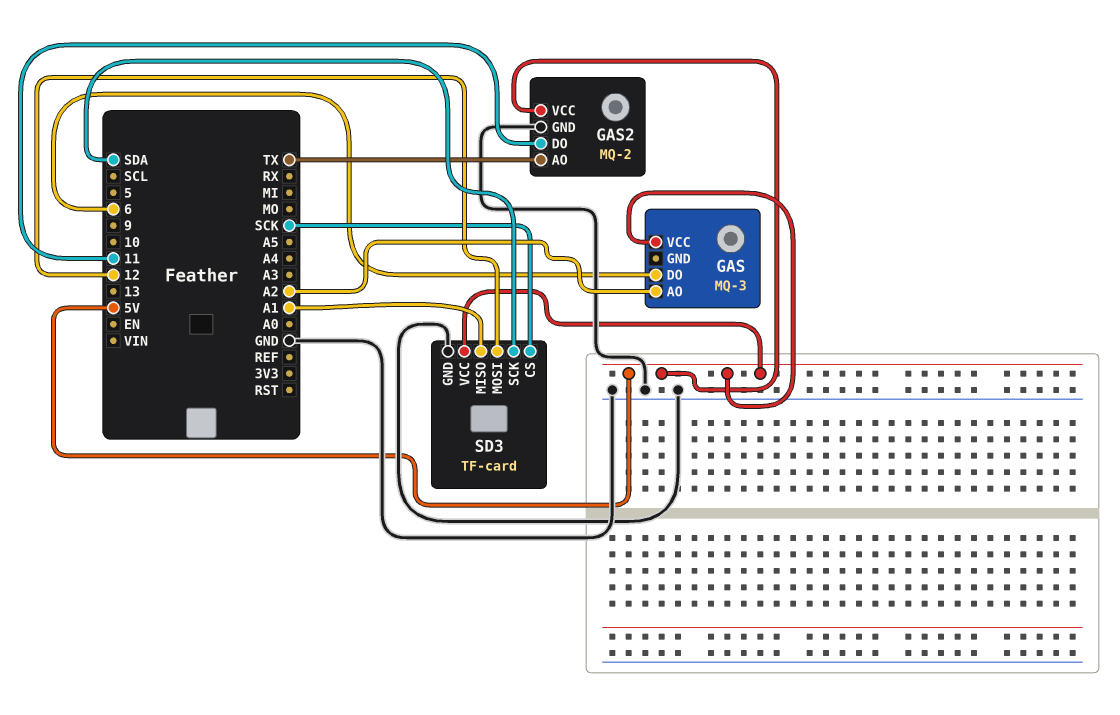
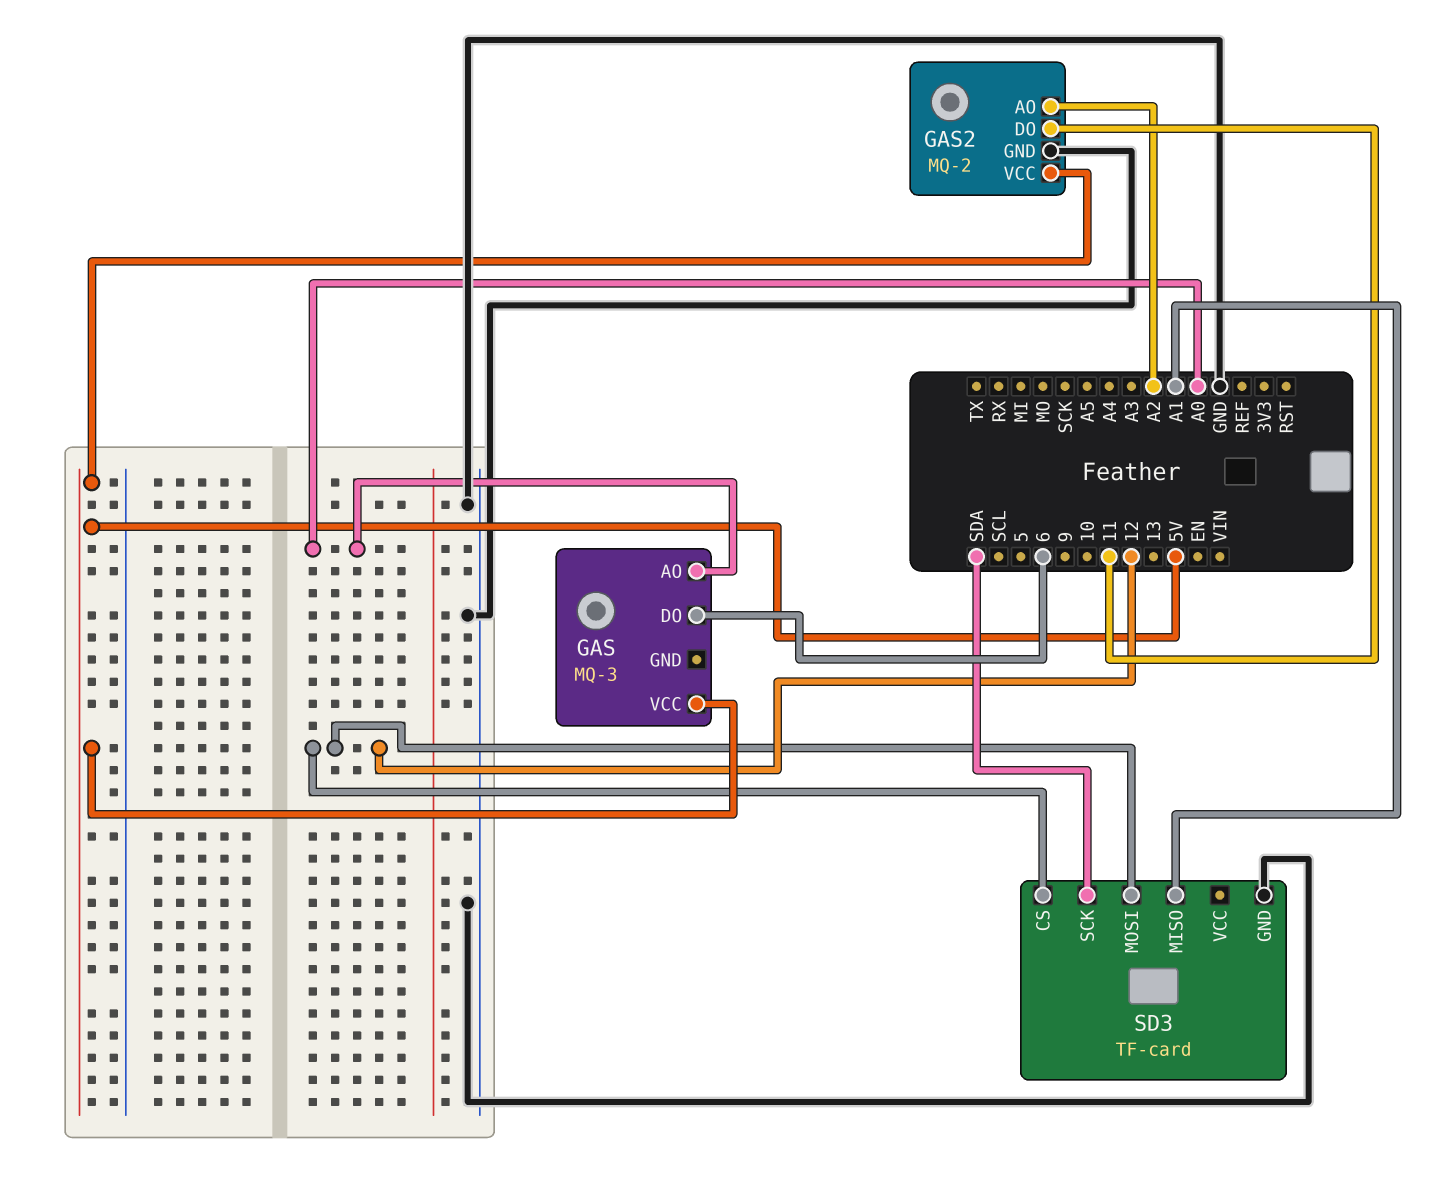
GAS pin AO: A2 -> A0
GAS2 pin AO: TX -> A2
SD3 pin CS: SCK -> 12
SD3 pin VCC: 5V -> none

